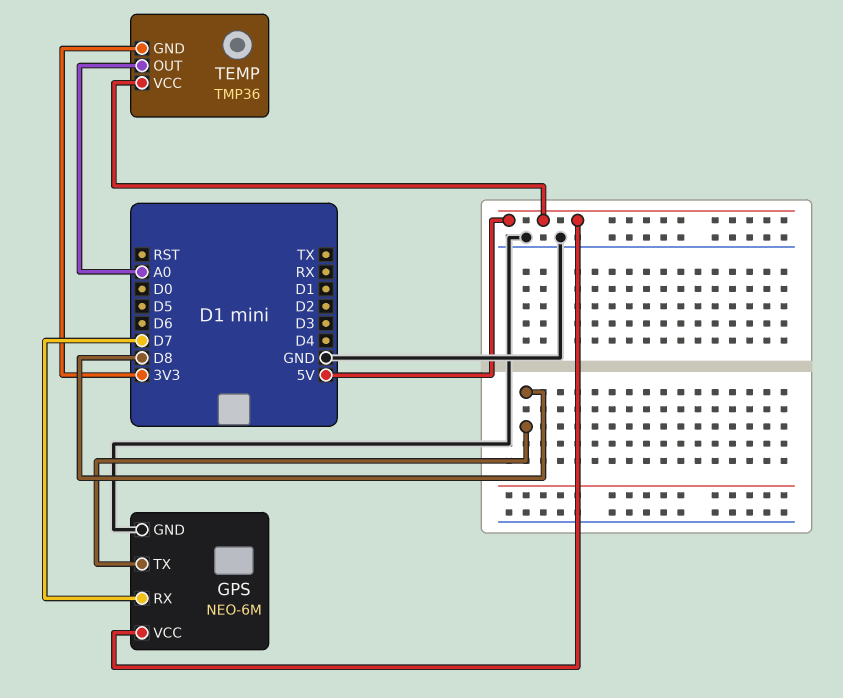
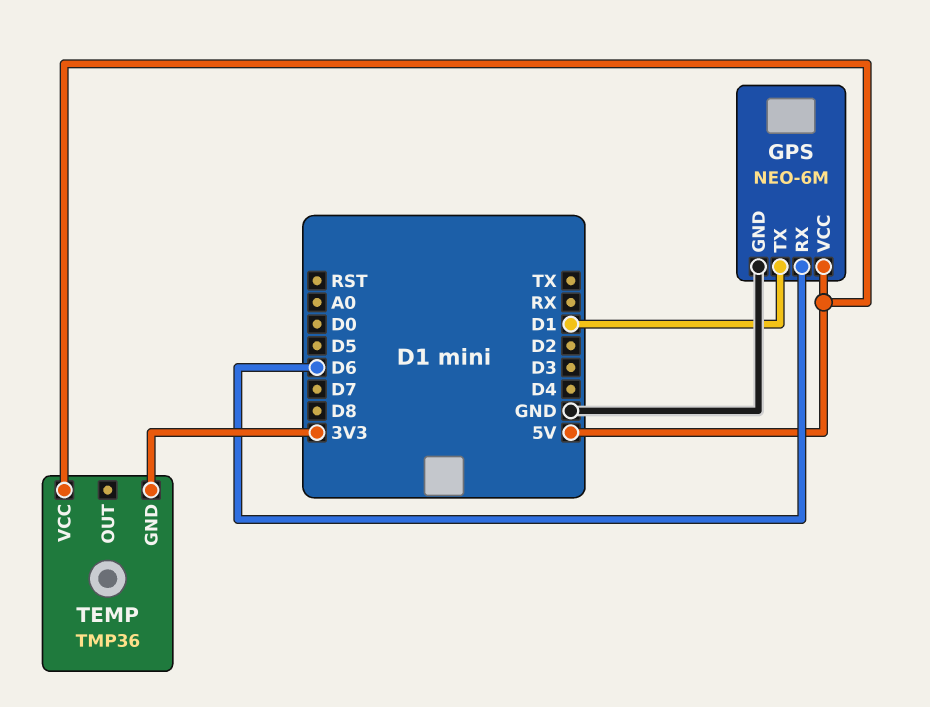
GPS pin RX: D7 -> D6
GPS pin TX: D8 -> D1
TEMP pin OUT: A0 -> none

